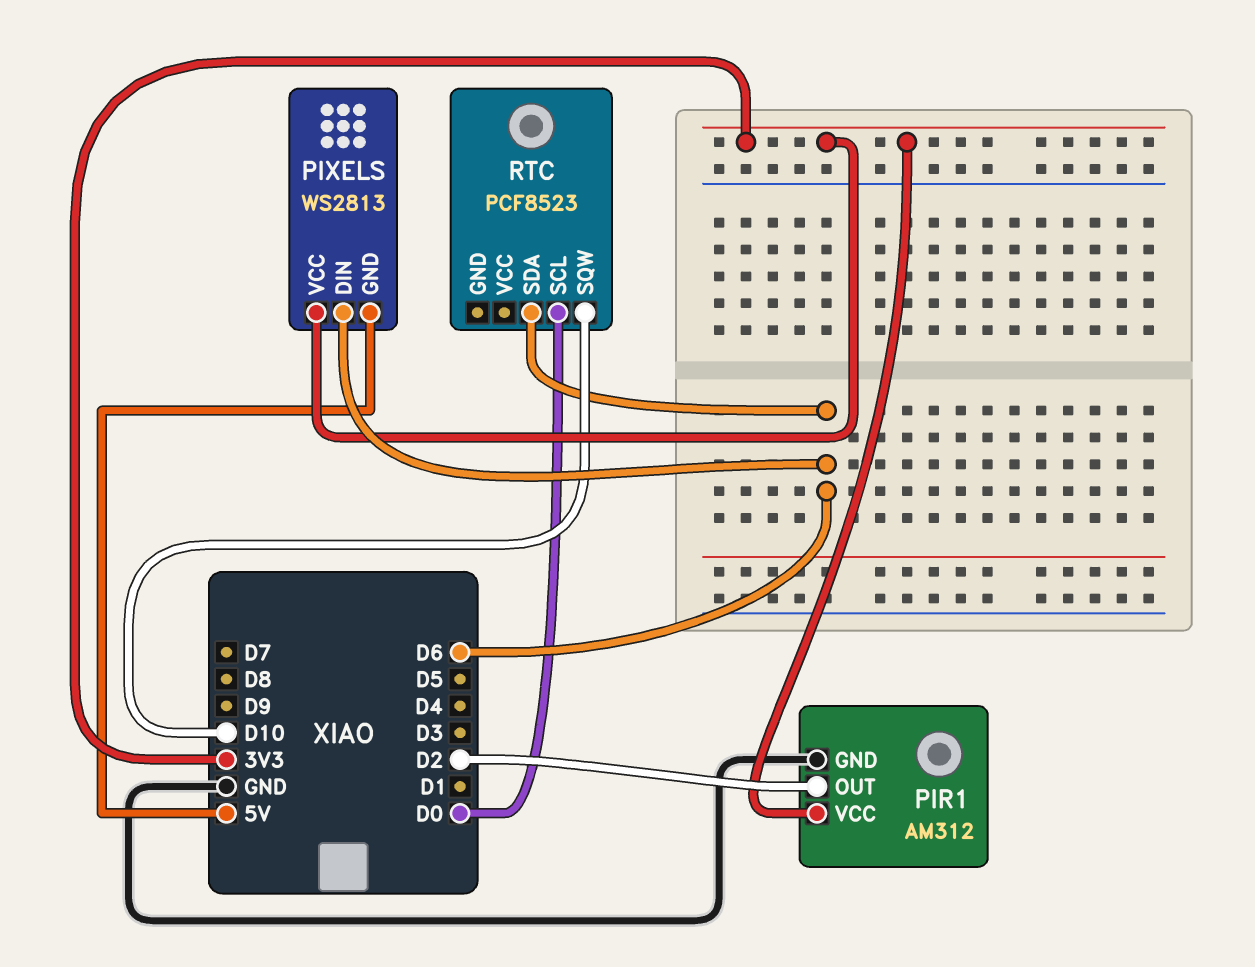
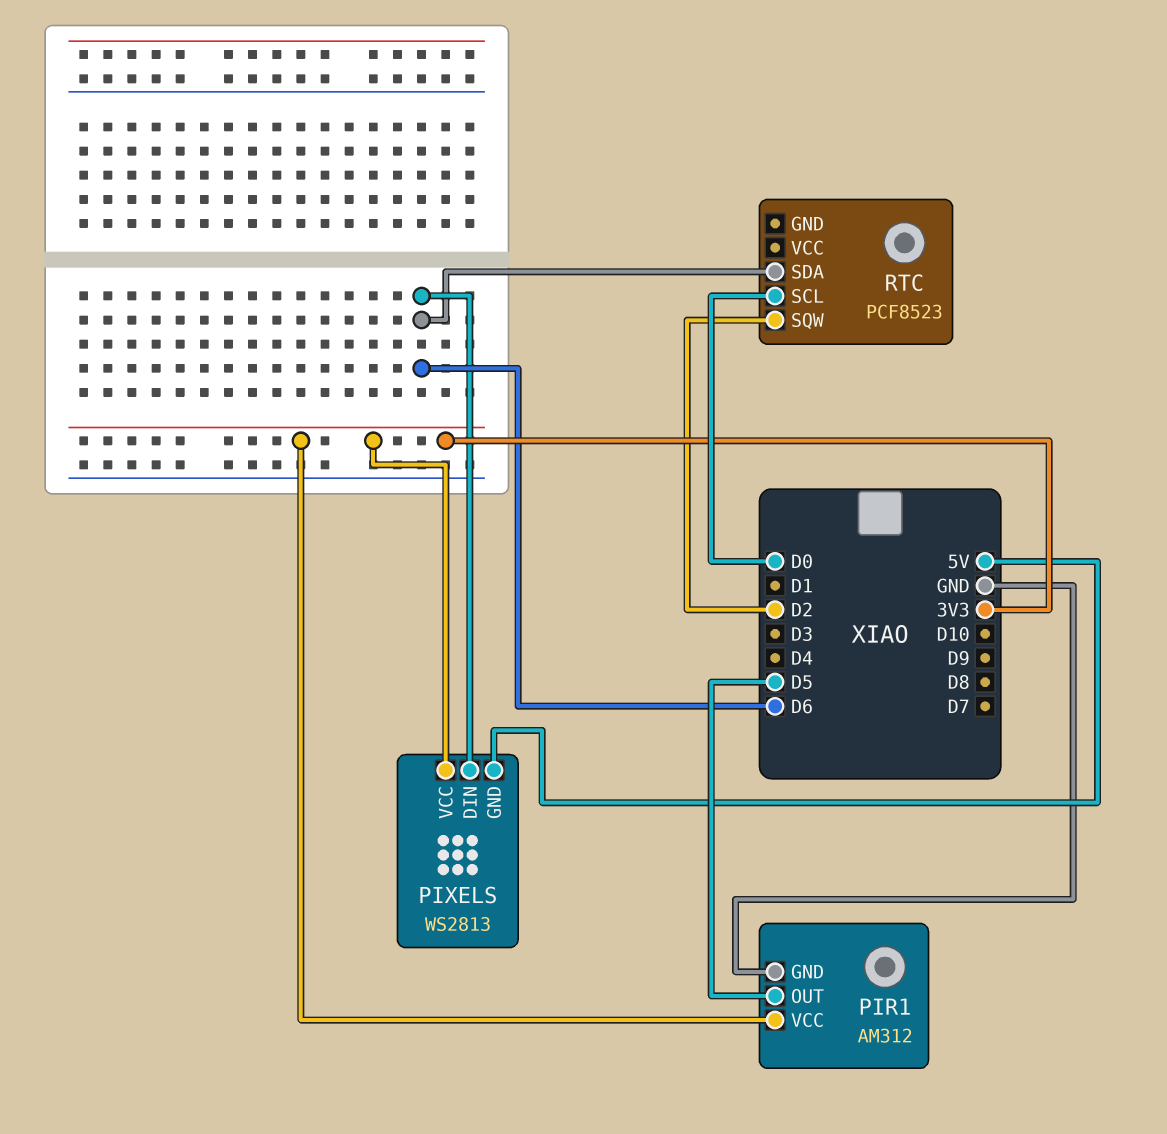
PIR1 pin OUT: D2 -> D5
RTC pin SQW: D10 -> D2

